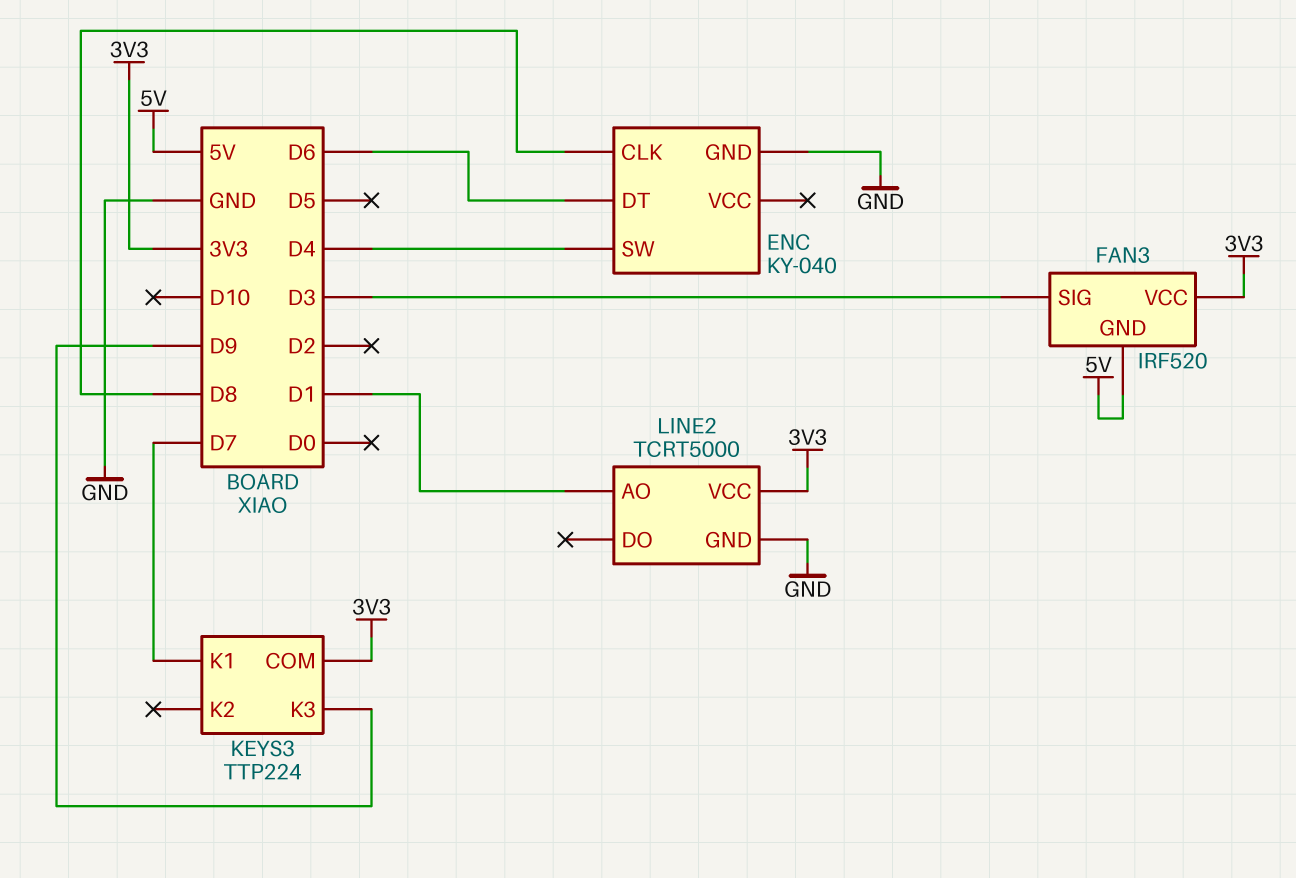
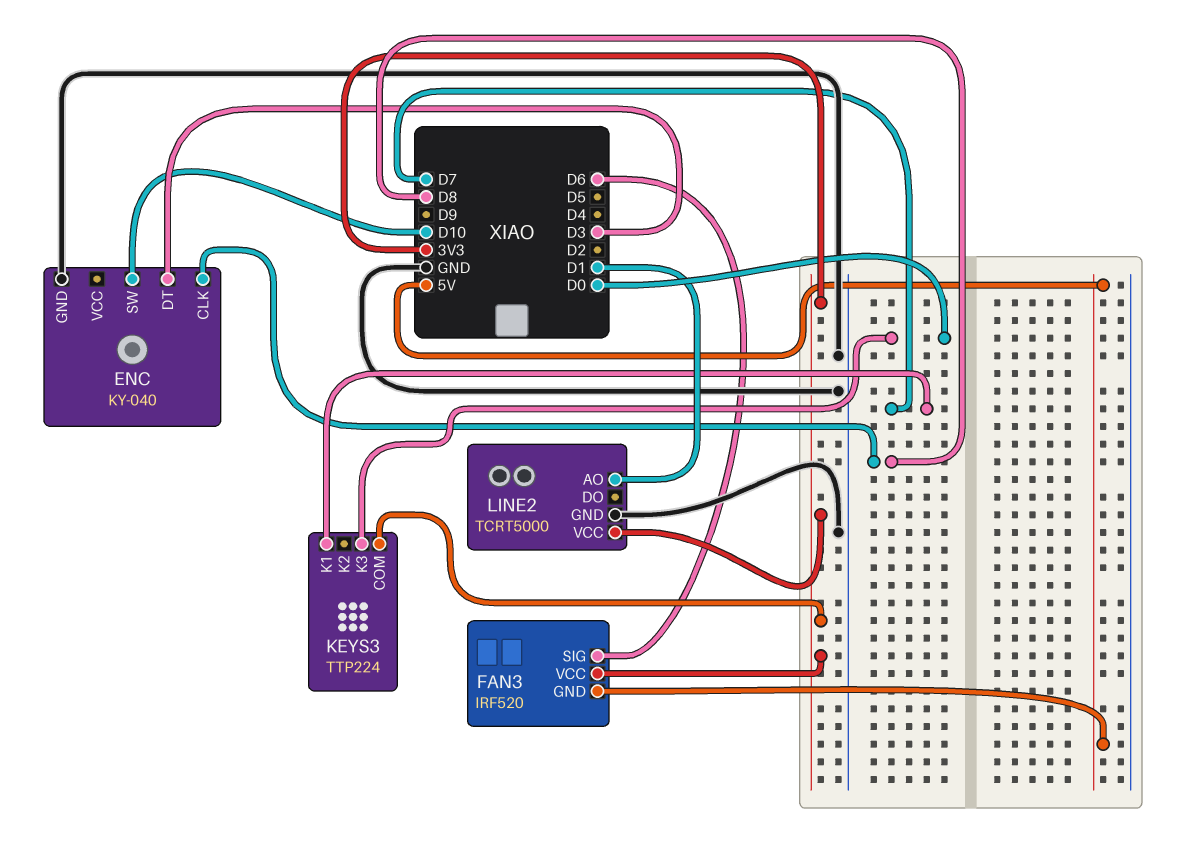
ENC pin DT: D6 -> D3
ENC pin SW: D4 -> D10
FAN3 pin SIG: D3 -> D6
KEYS3 pin K3: D9 -> D0

